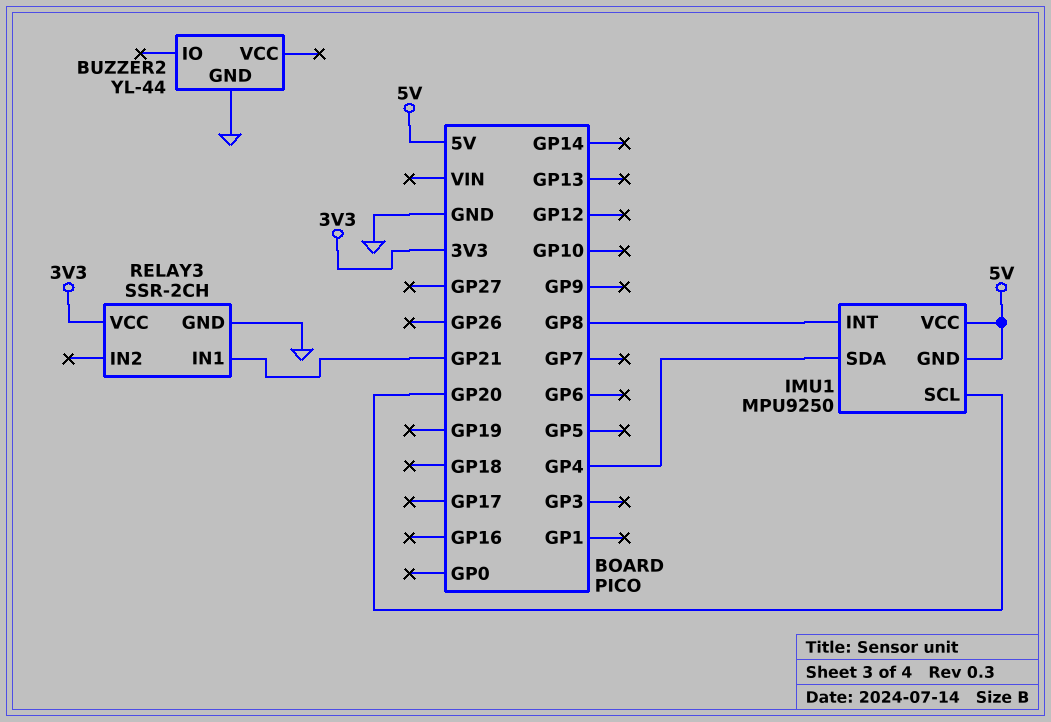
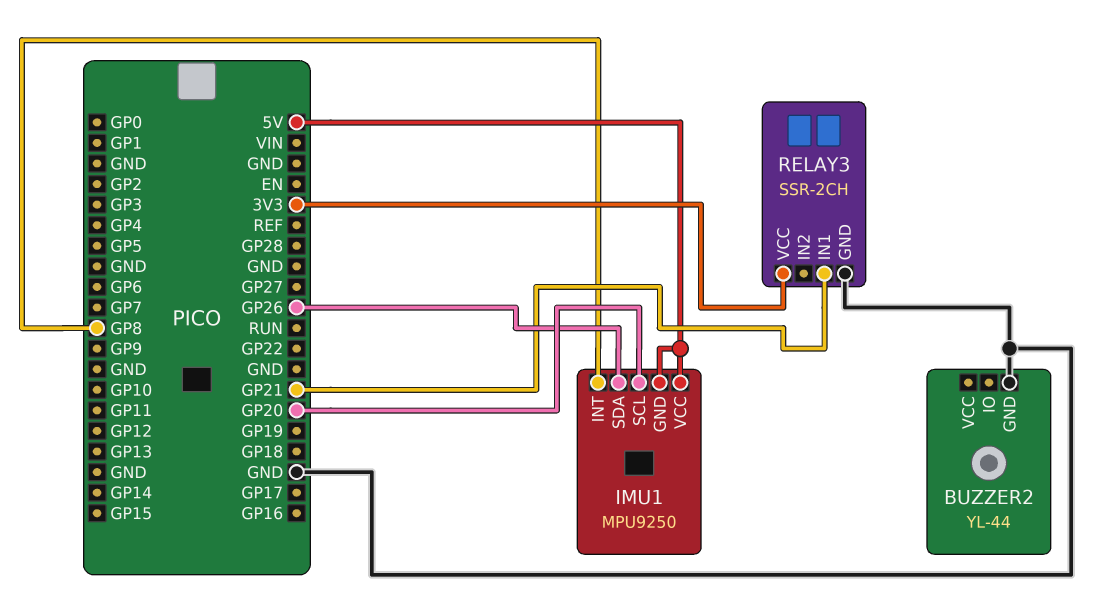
IMU1 pin SDA: GP4 -> GP26

